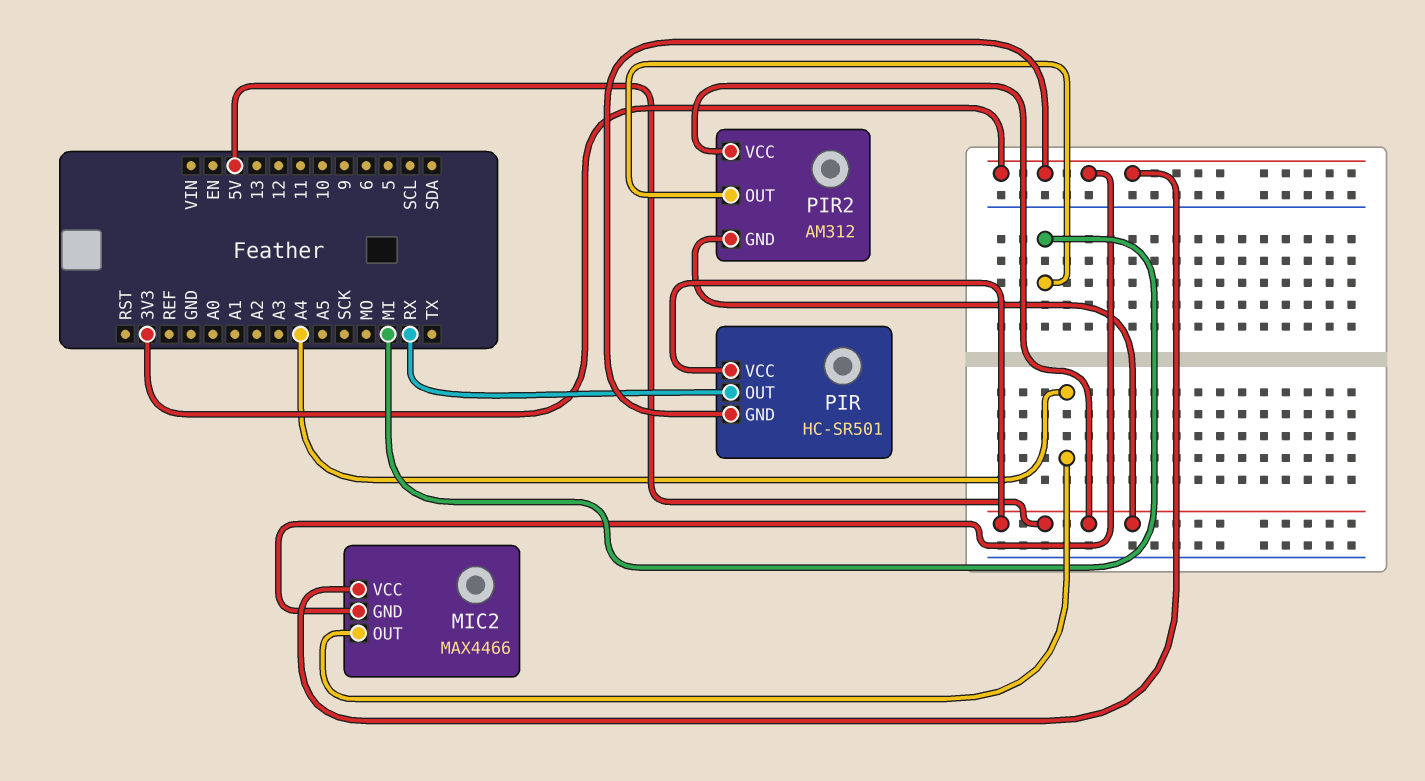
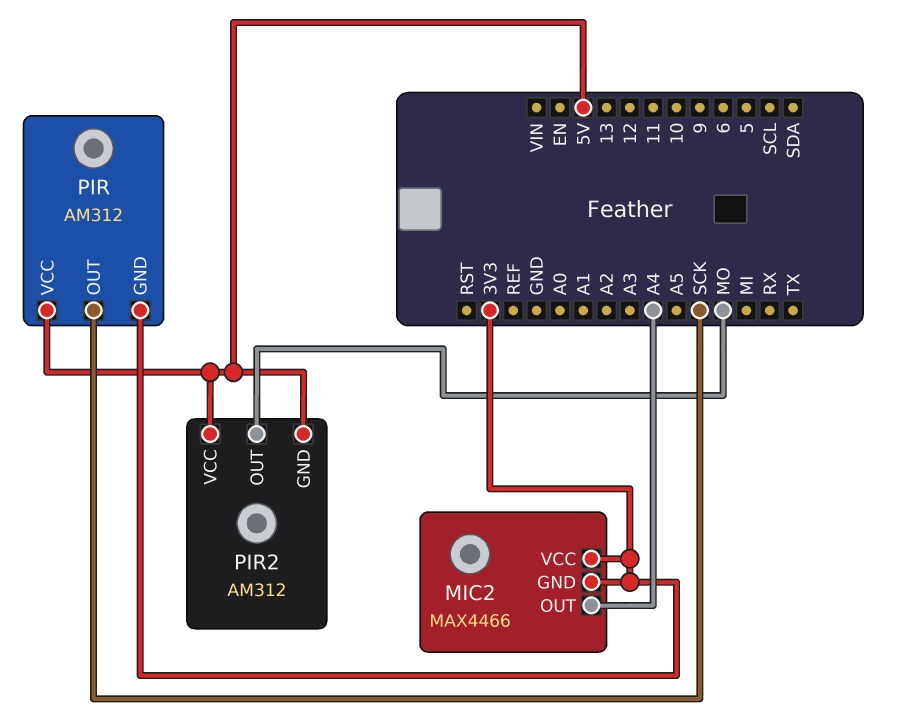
PIR: HC-SR501 -> AM312
PIR pin OUT: RX -> SCK
PIR2 pin OUT: MI -> MO

